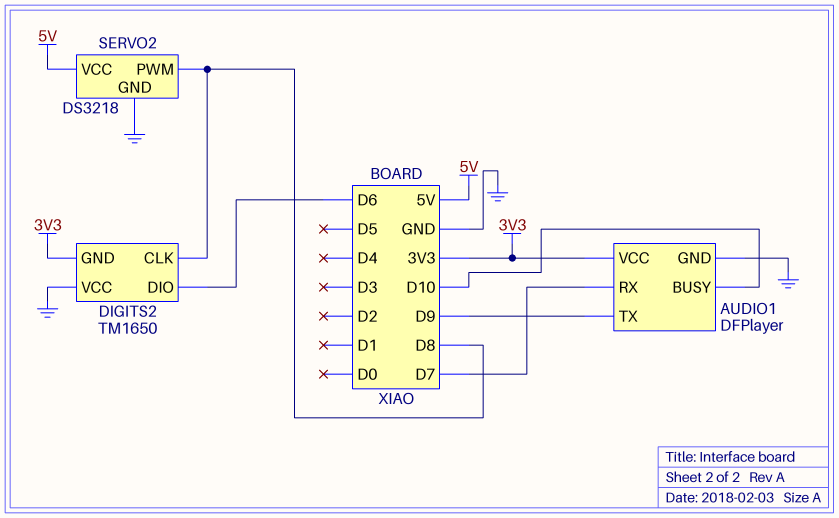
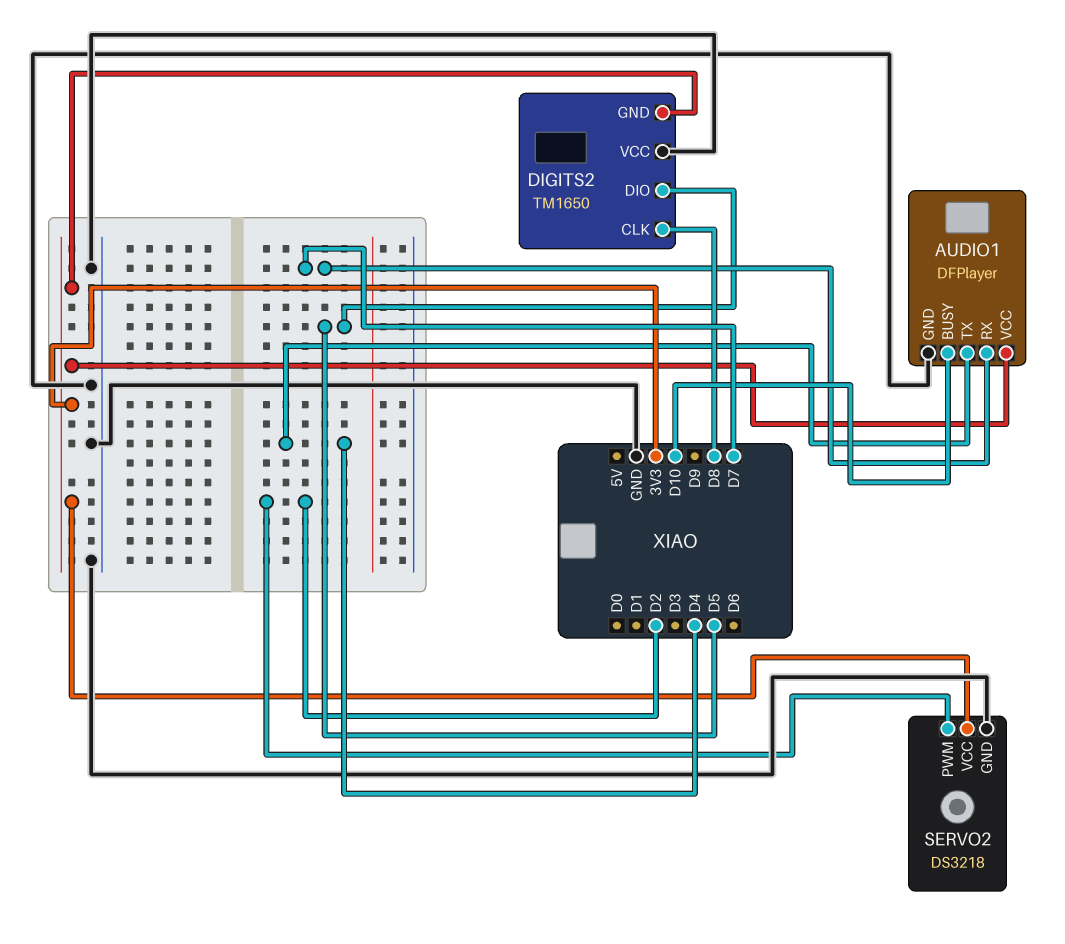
AUDIO1 pin TX: D9 -> D4
DIGITS2 pin DIO: D6 -> D5
SERVO2 pin PWM: D8 -> D2
SERVO2 pin VCC: 5V -> 3V3

